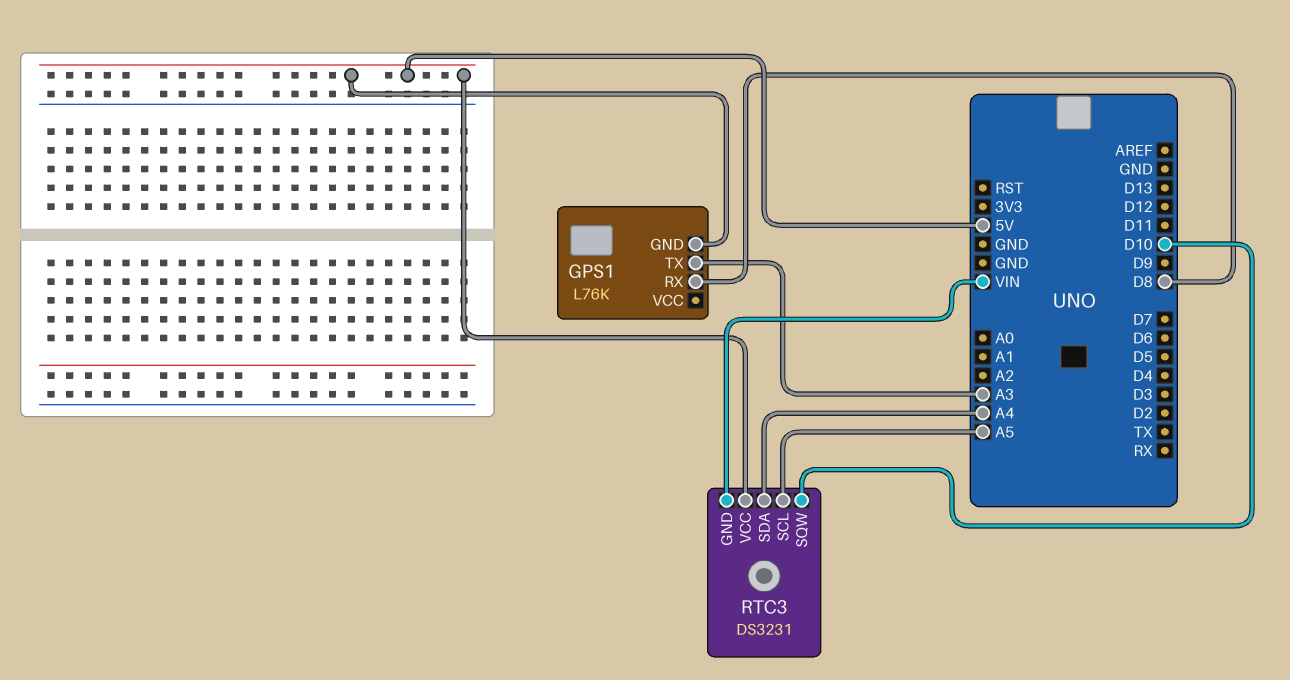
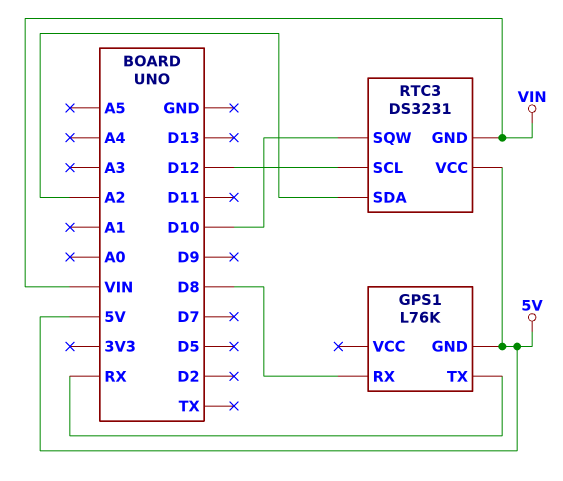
GPS1 pin TX: A3 -> RX
RTC3 pin SCL: A5 -> D12
RTC3 pin SDA: A4 -> A2

